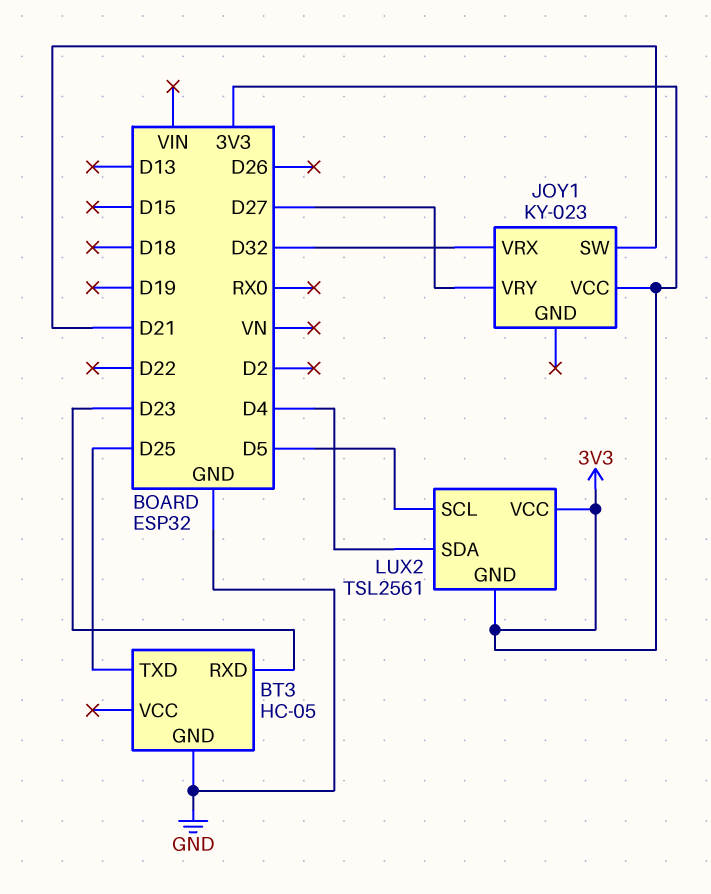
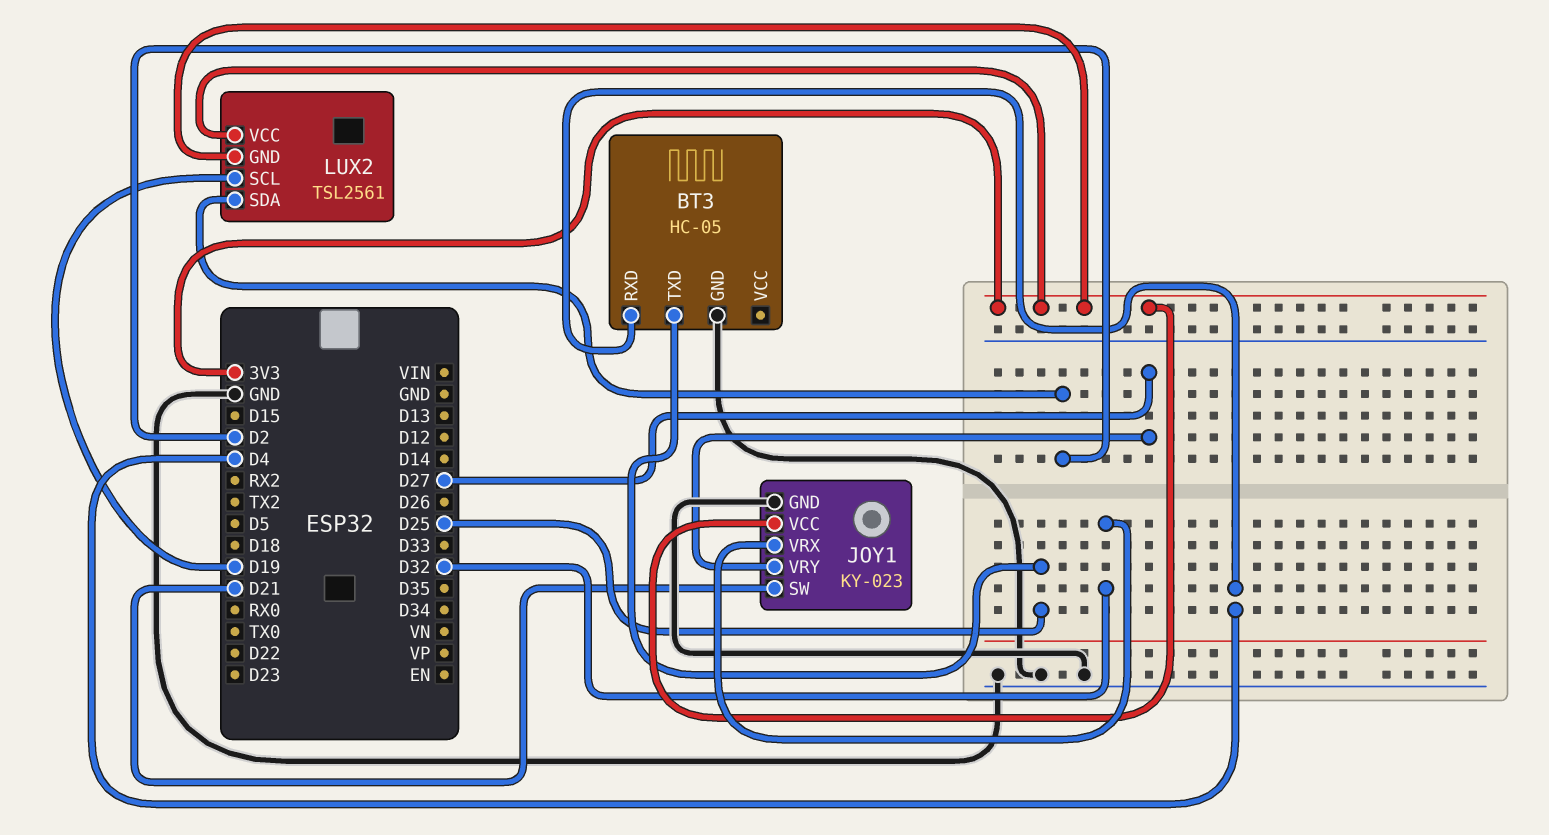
BT3 pin RXD: D23 -> D4
JOY1 pin GND: none -> GND
LUX2 pin SCL: D5 -> D19
LUX2 pin SDA: D4 -> D2

